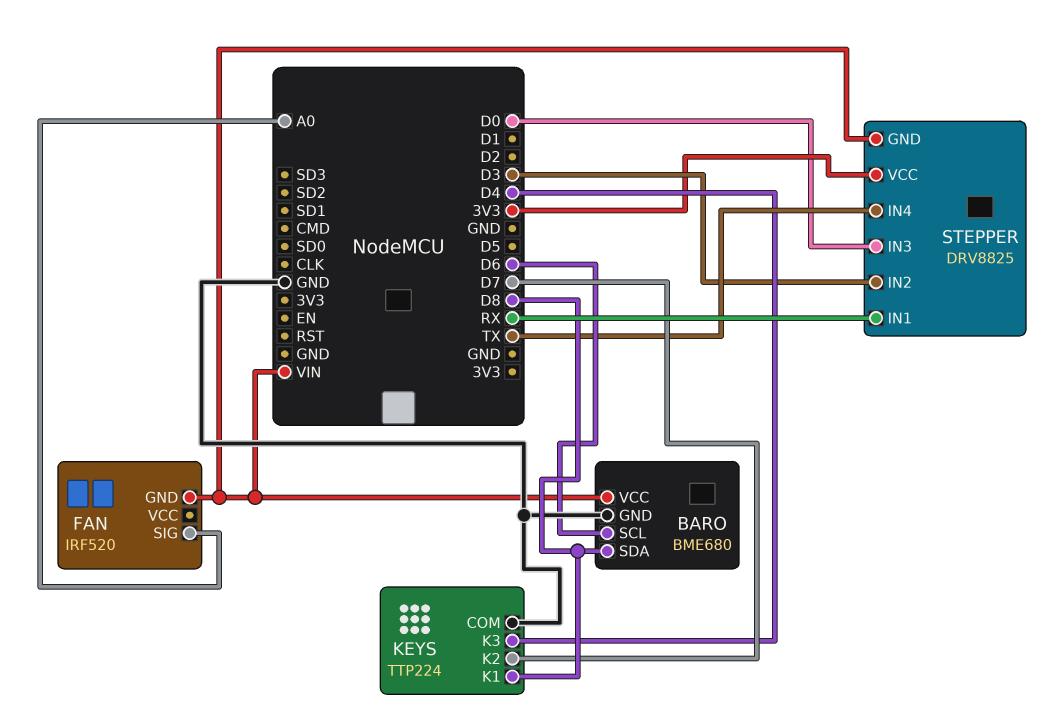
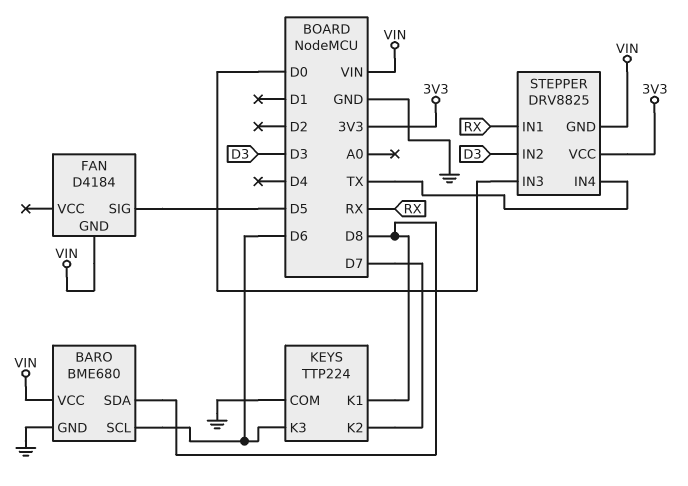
FAN: IRF520 -> D4184
FAN pin SIG: A0 -> D5
KEYS pin K3: D4 -> D6

